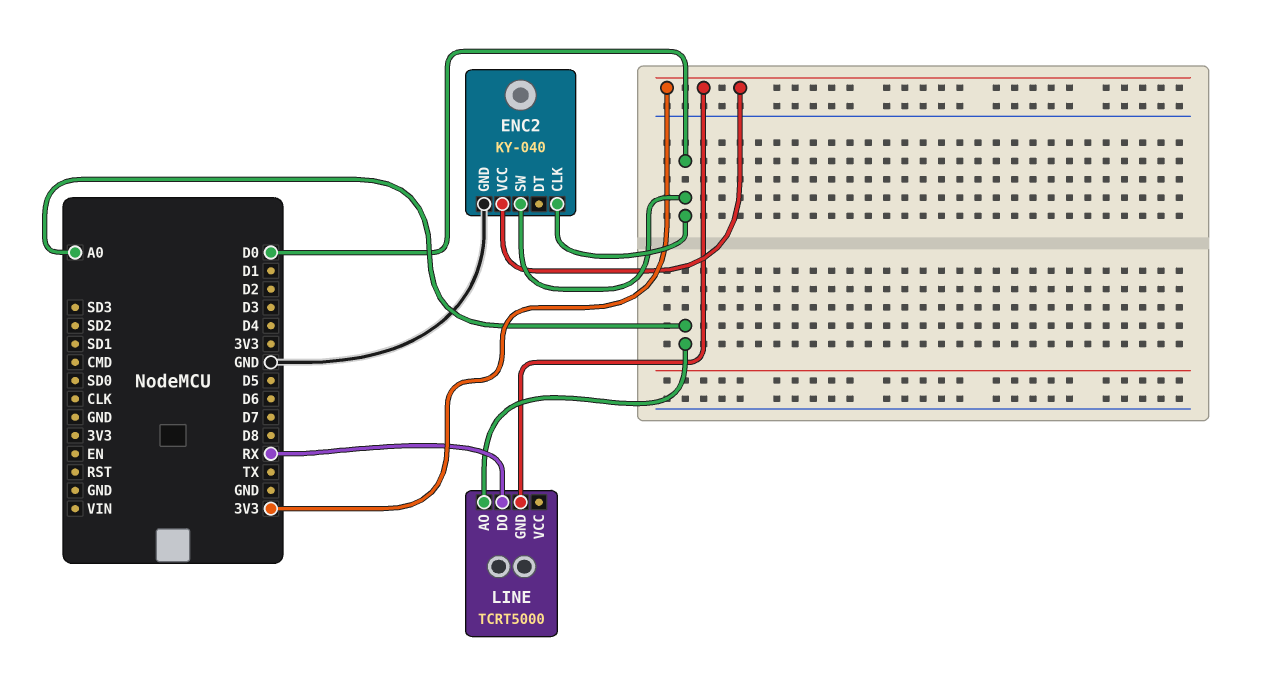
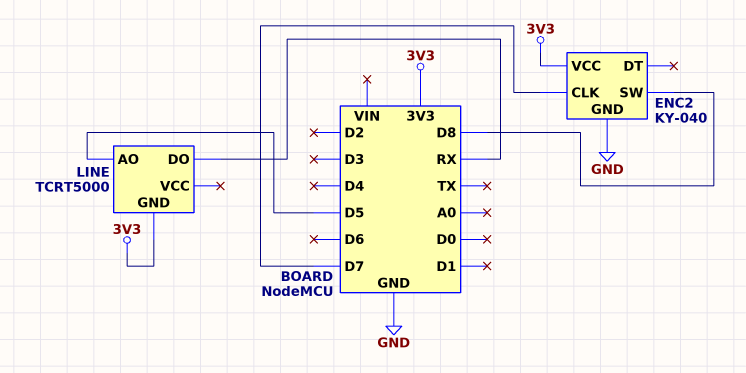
ENC2 pin CLK: D0 -> D7
ENC2 pin SW: D0 -> D8
LINE pin AO: A0 -> D5

